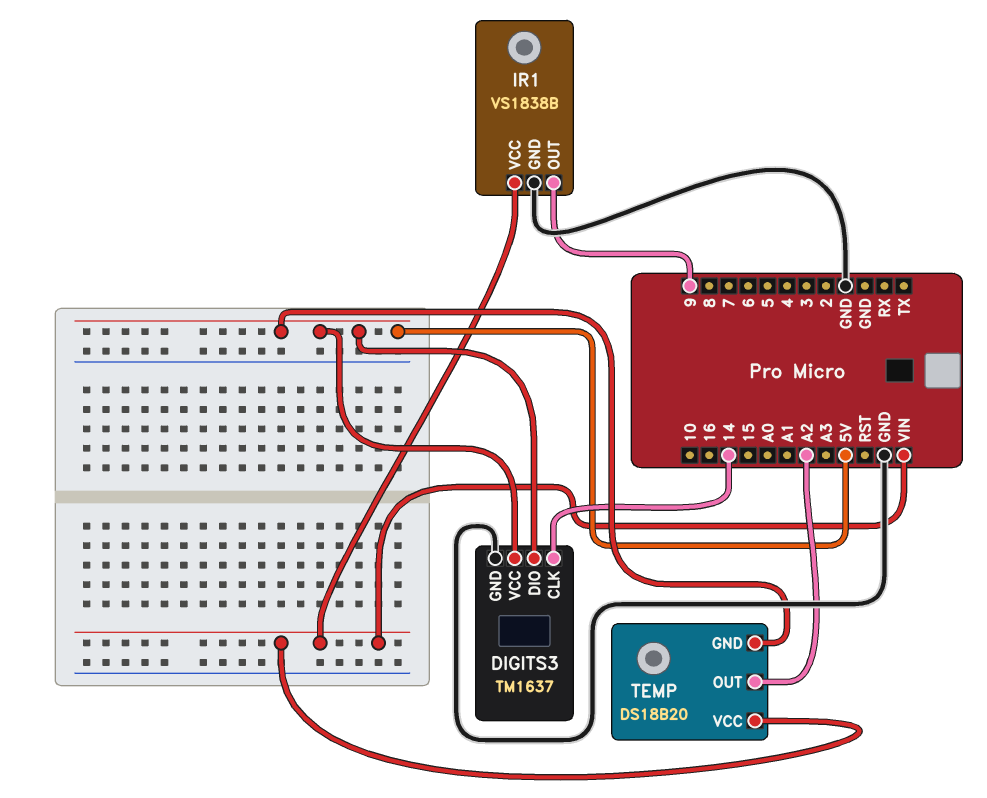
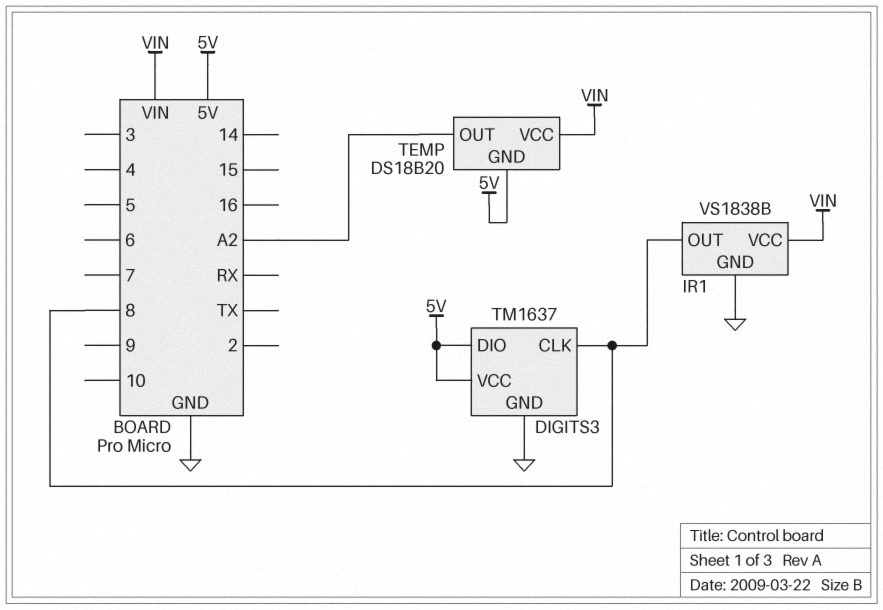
DIGITS3 pin CLK: 14 -> 8
IR1 pin OUT: 9 -> 8

